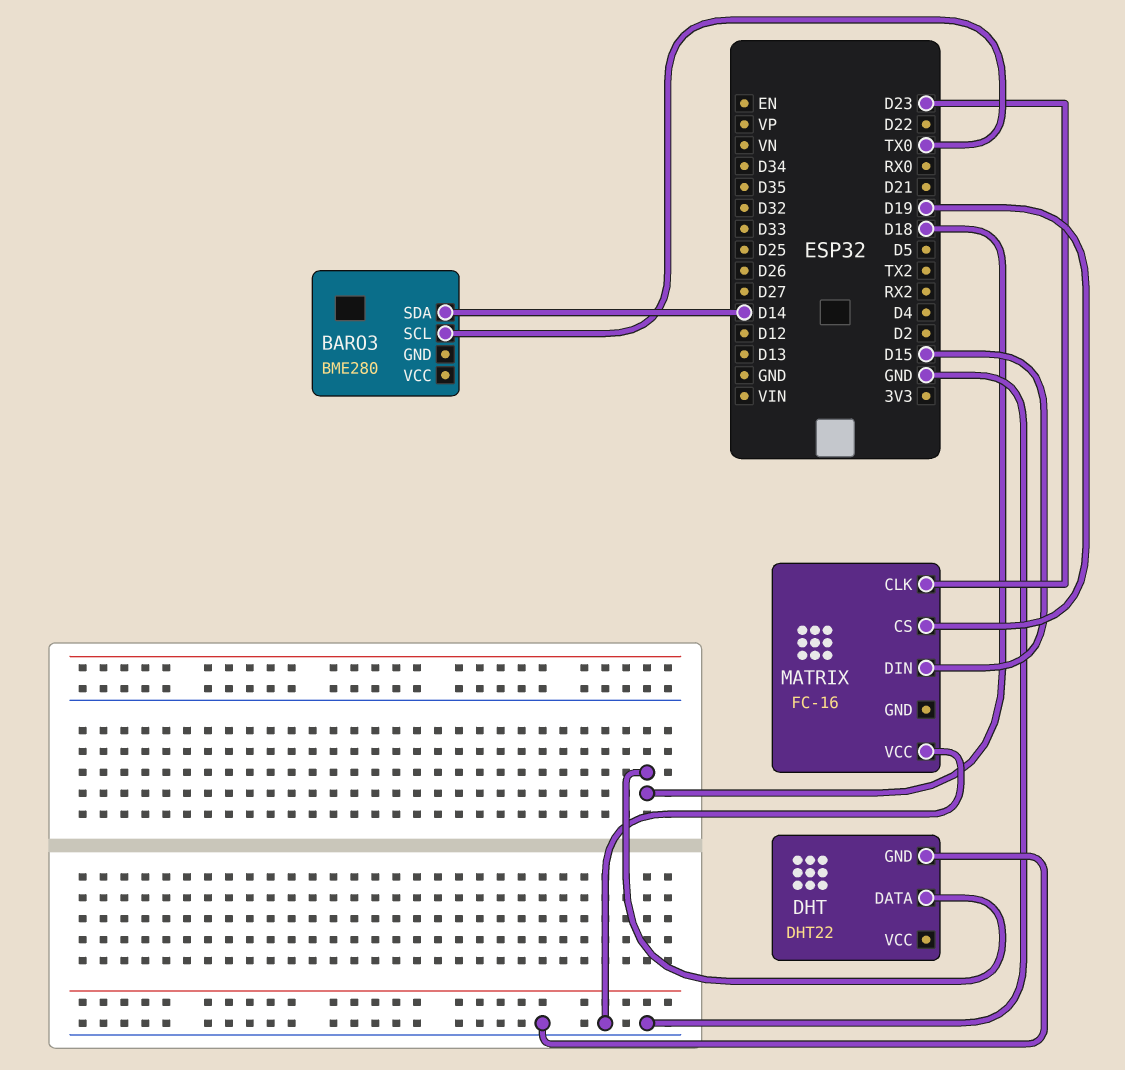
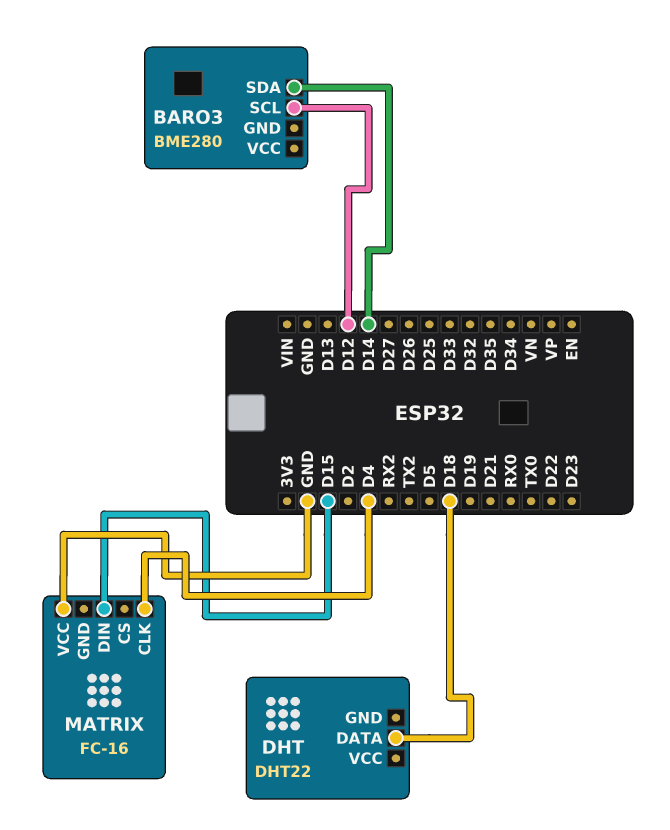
BARO3 pin SCL: TX0 -> D12
DHT pin GND: GND -> none
MATRIX pin CLK: D23 -> D4
MATRIX pin CS: D19 -> none

